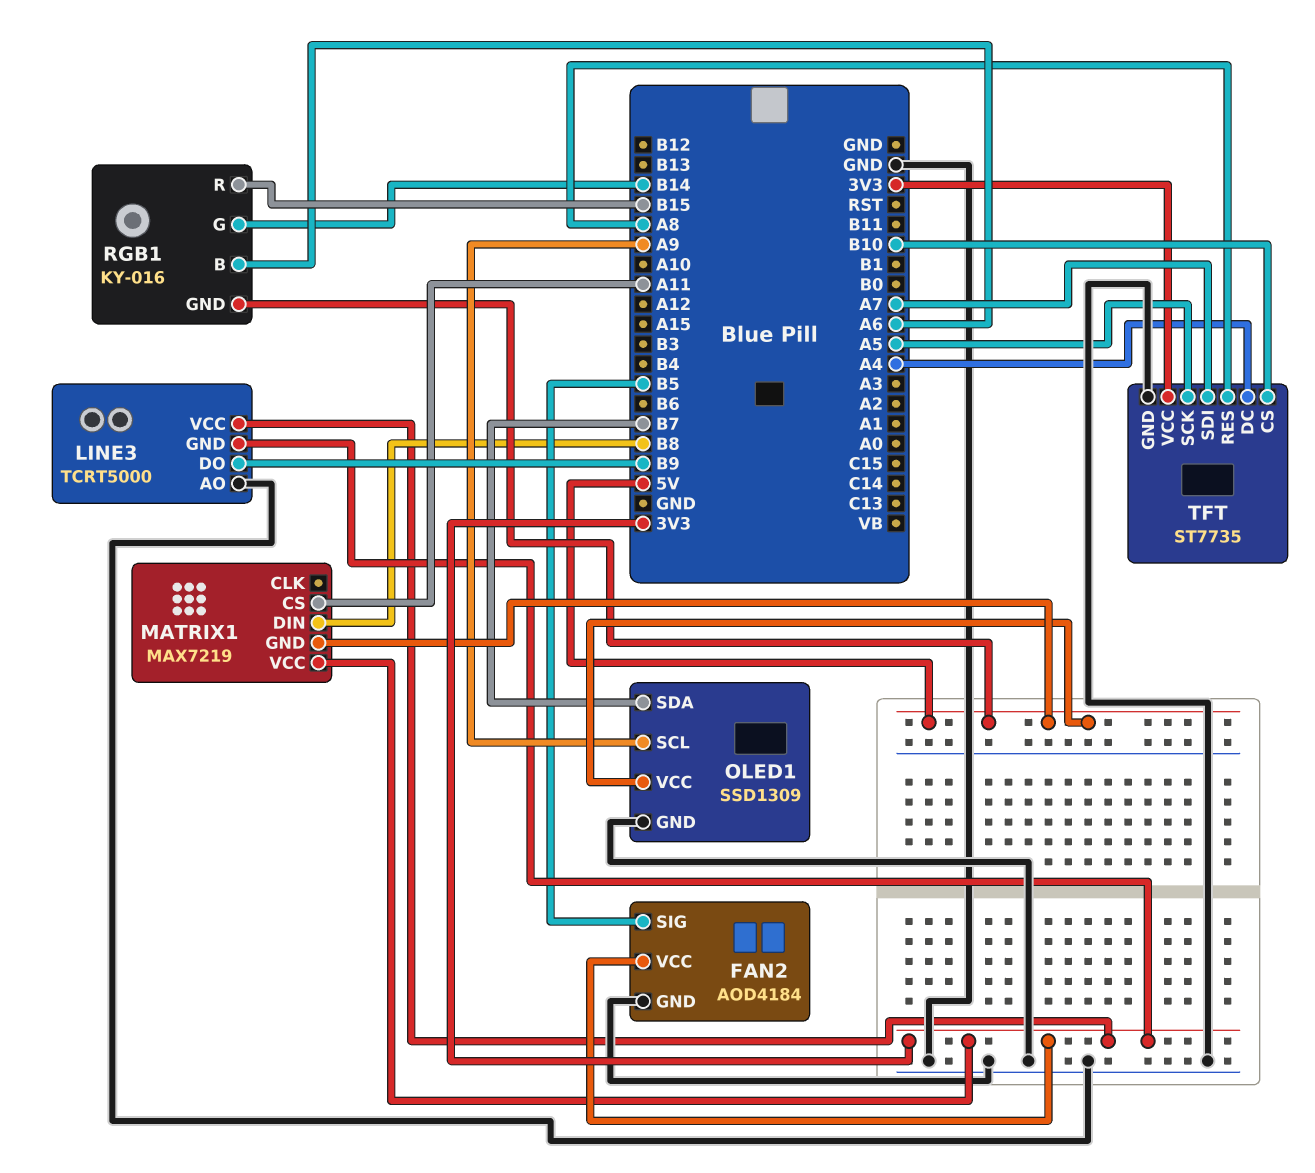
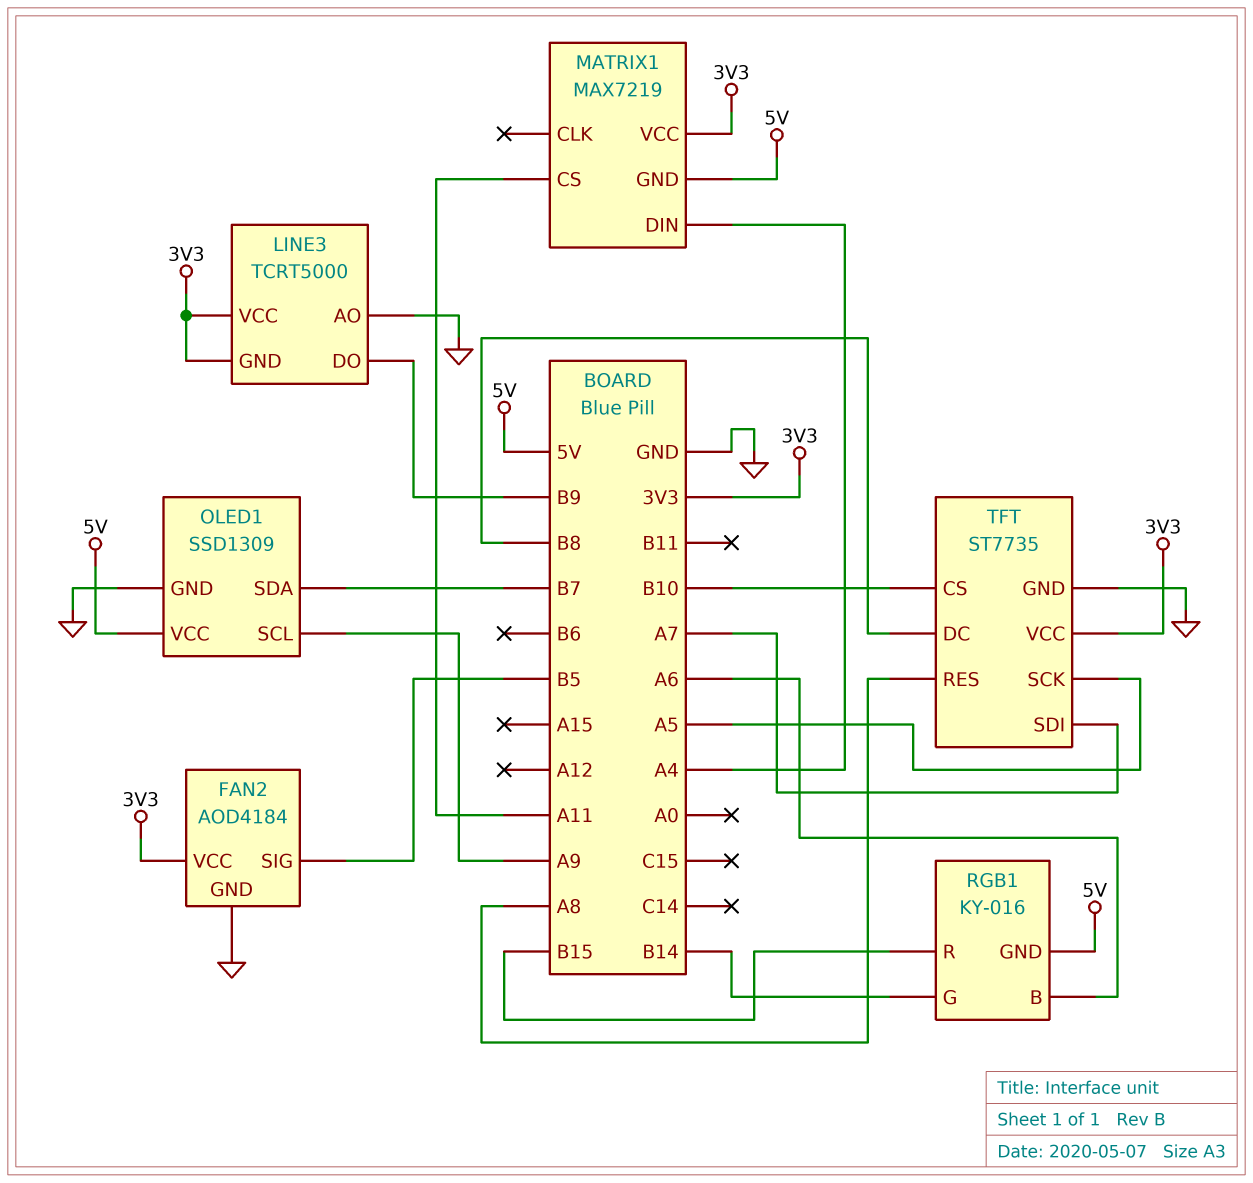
MATRIX1 pin DIN: B8 -> A4
TFT pin DC: A4 -> B8

